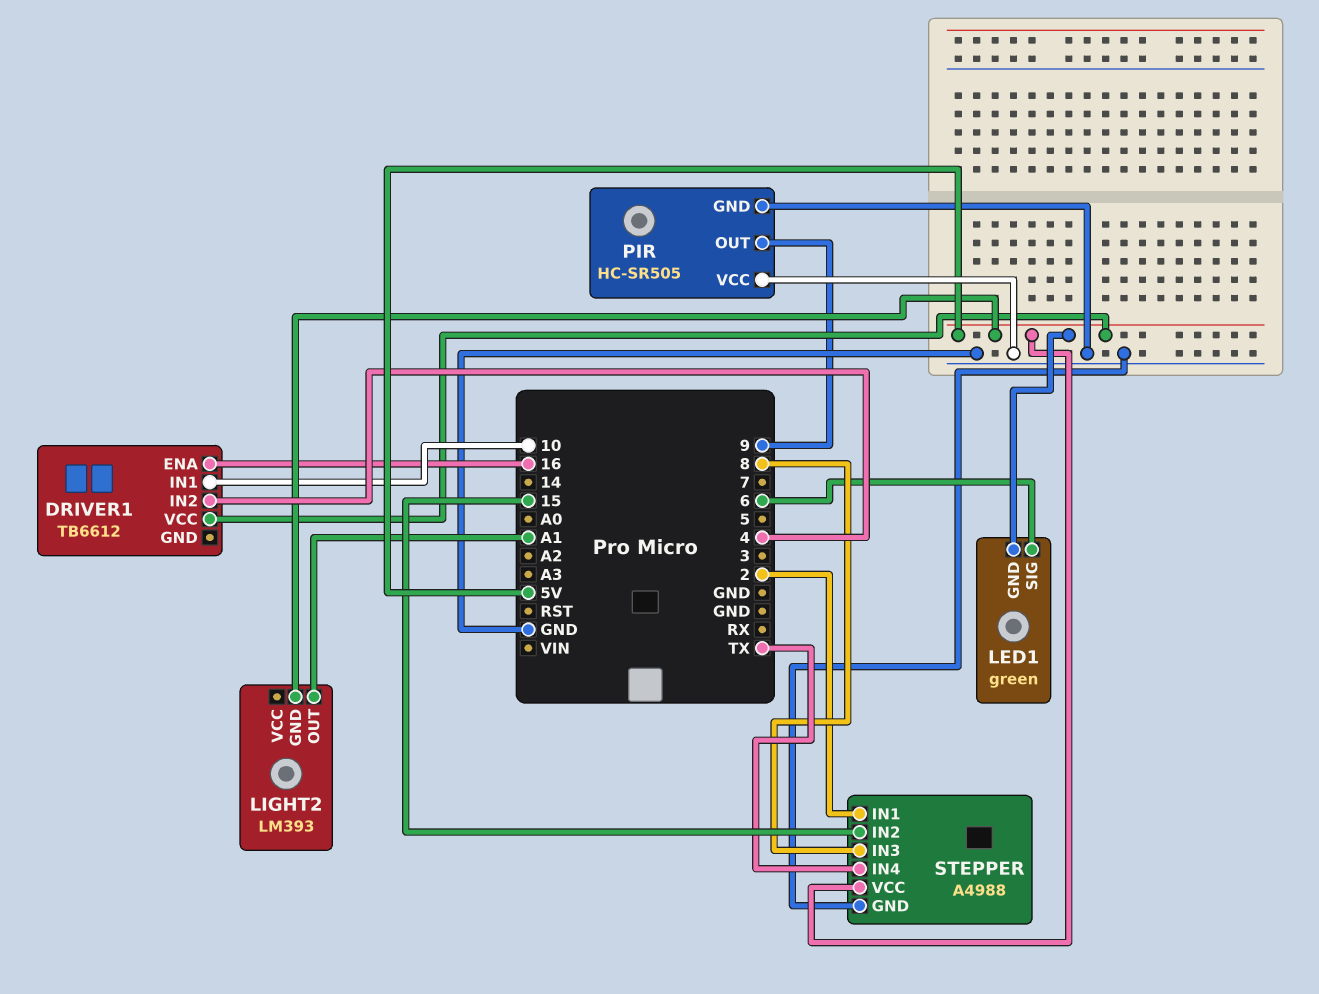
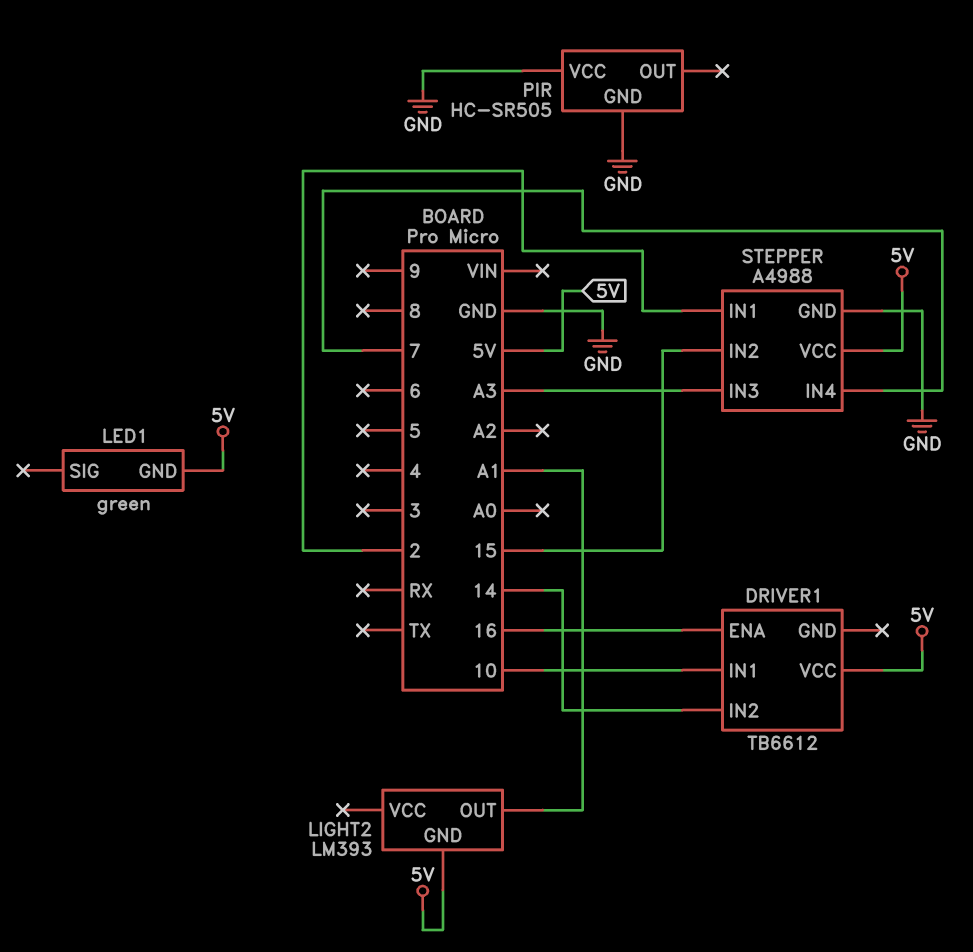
DRIVER1 pin IN2: 4 -> 14
LED1 pin SIG: 6 -> none
PIR pin OUT: 9 -> none
STEPPER pin IN3: 8 -> A3
STEPPER pin IN4: TX -> 7

